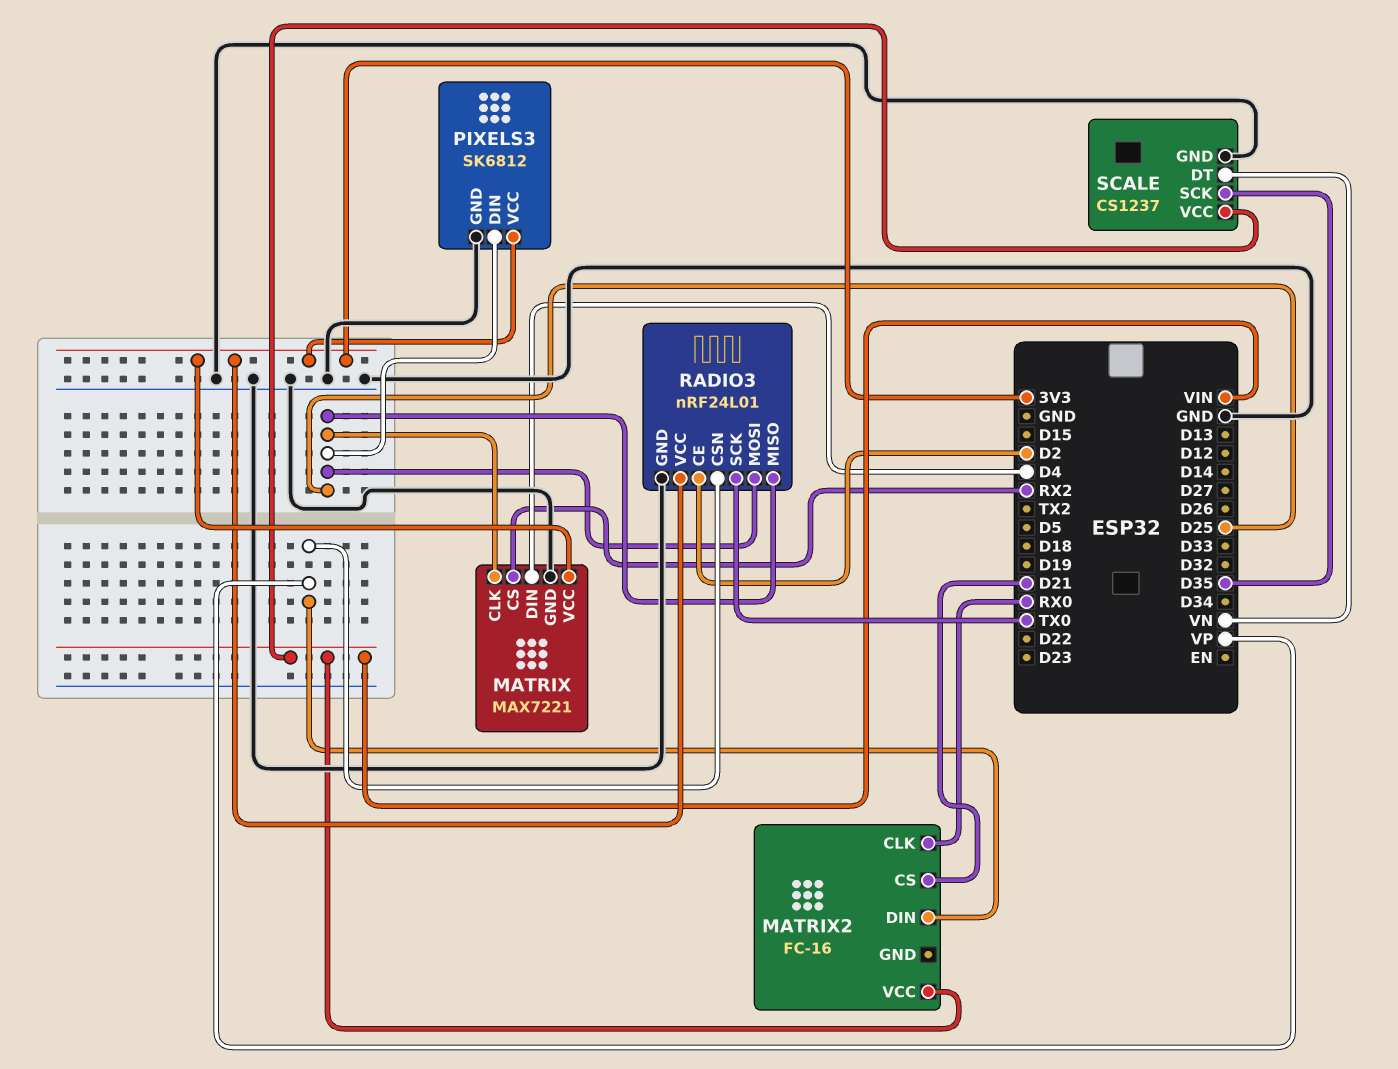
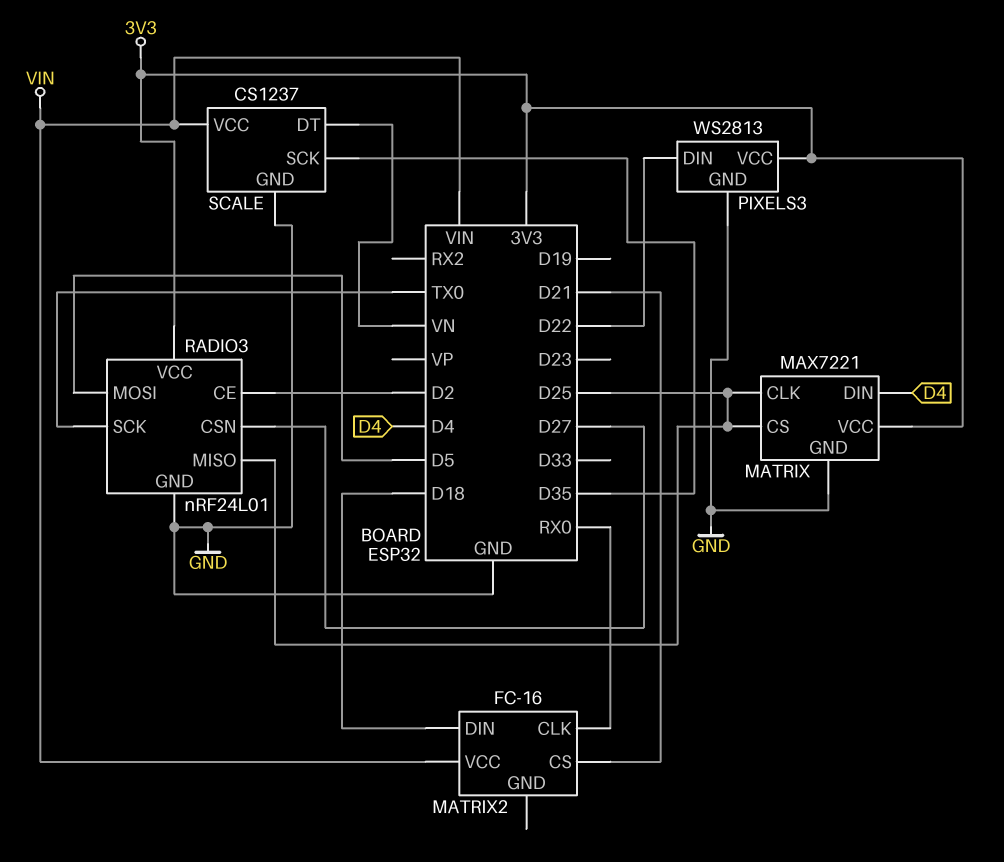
MATRIX pin CS: RX2 -> D25
MATRIX2 pin DIN: VP -> D18
PIXELS3: SK6812 -> WS2813
PIXELS3 pin DIN: D25 -> D22
RADIO3 pin CSN: VP -> D27
RADIO3 pin MOSI: D25 -> D5

